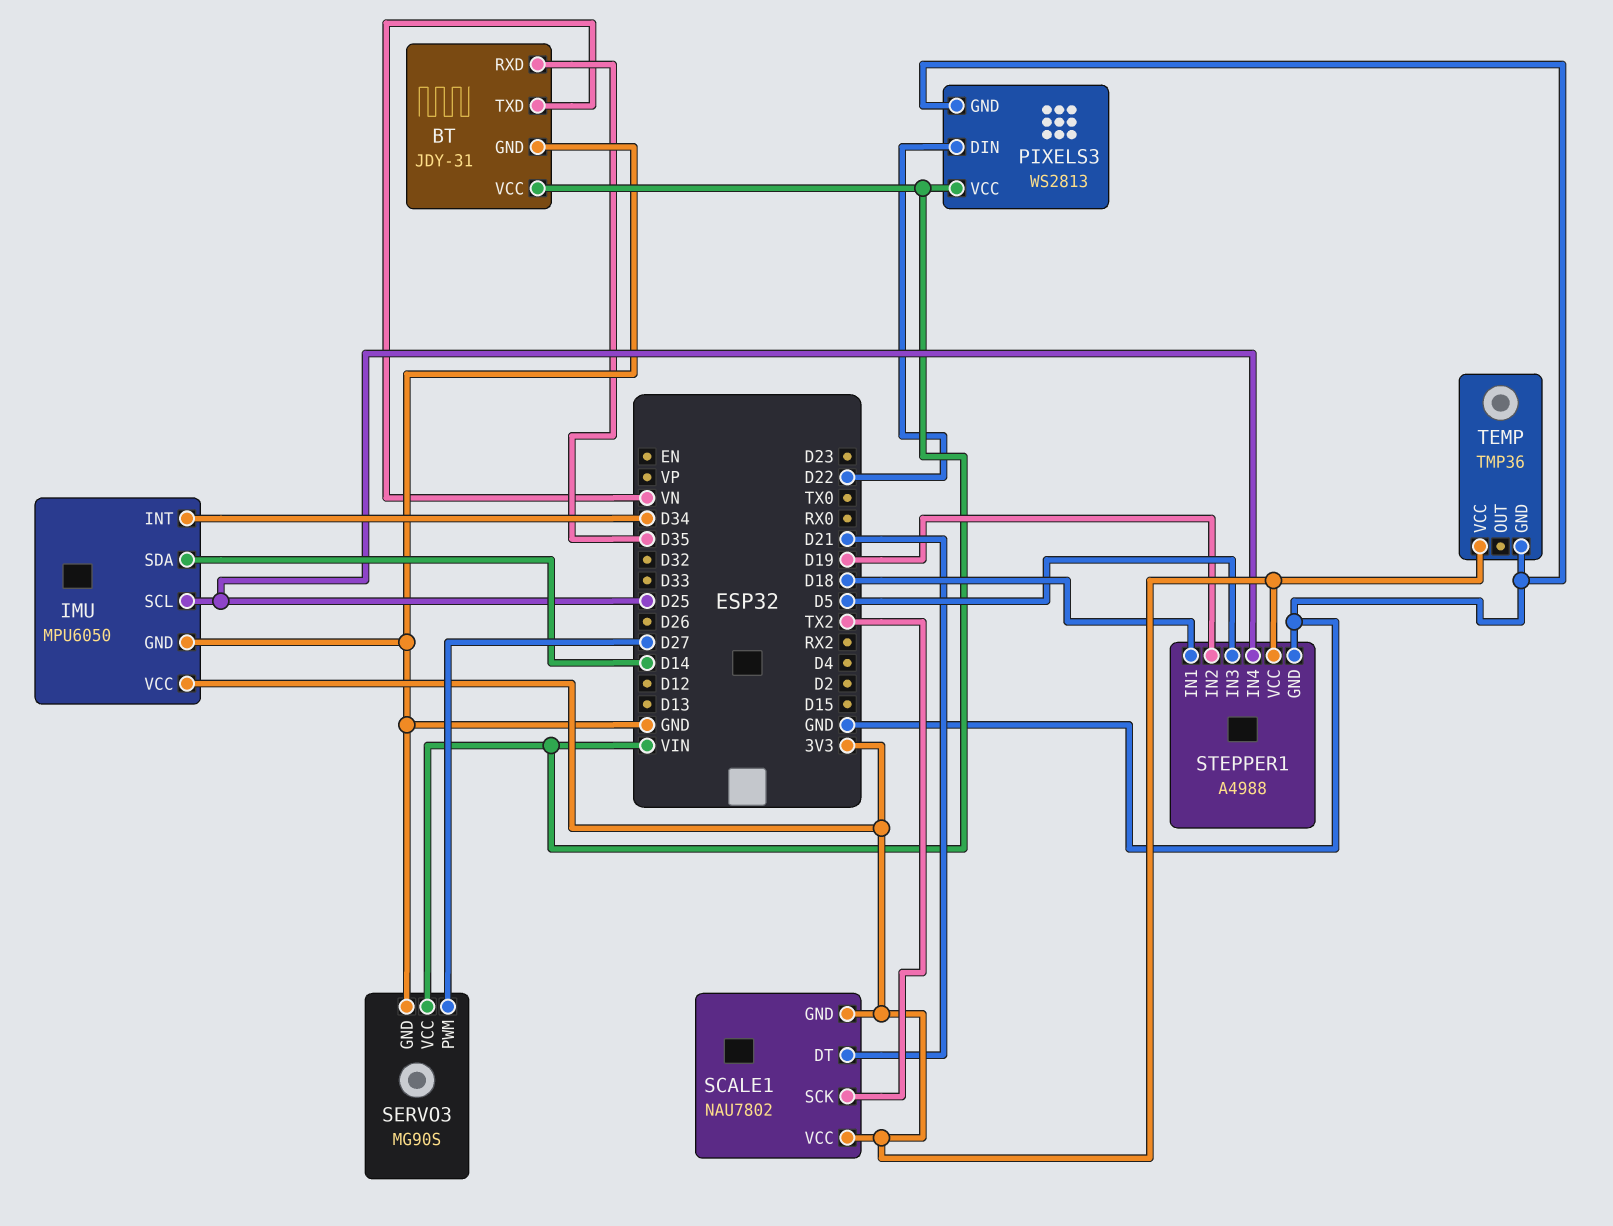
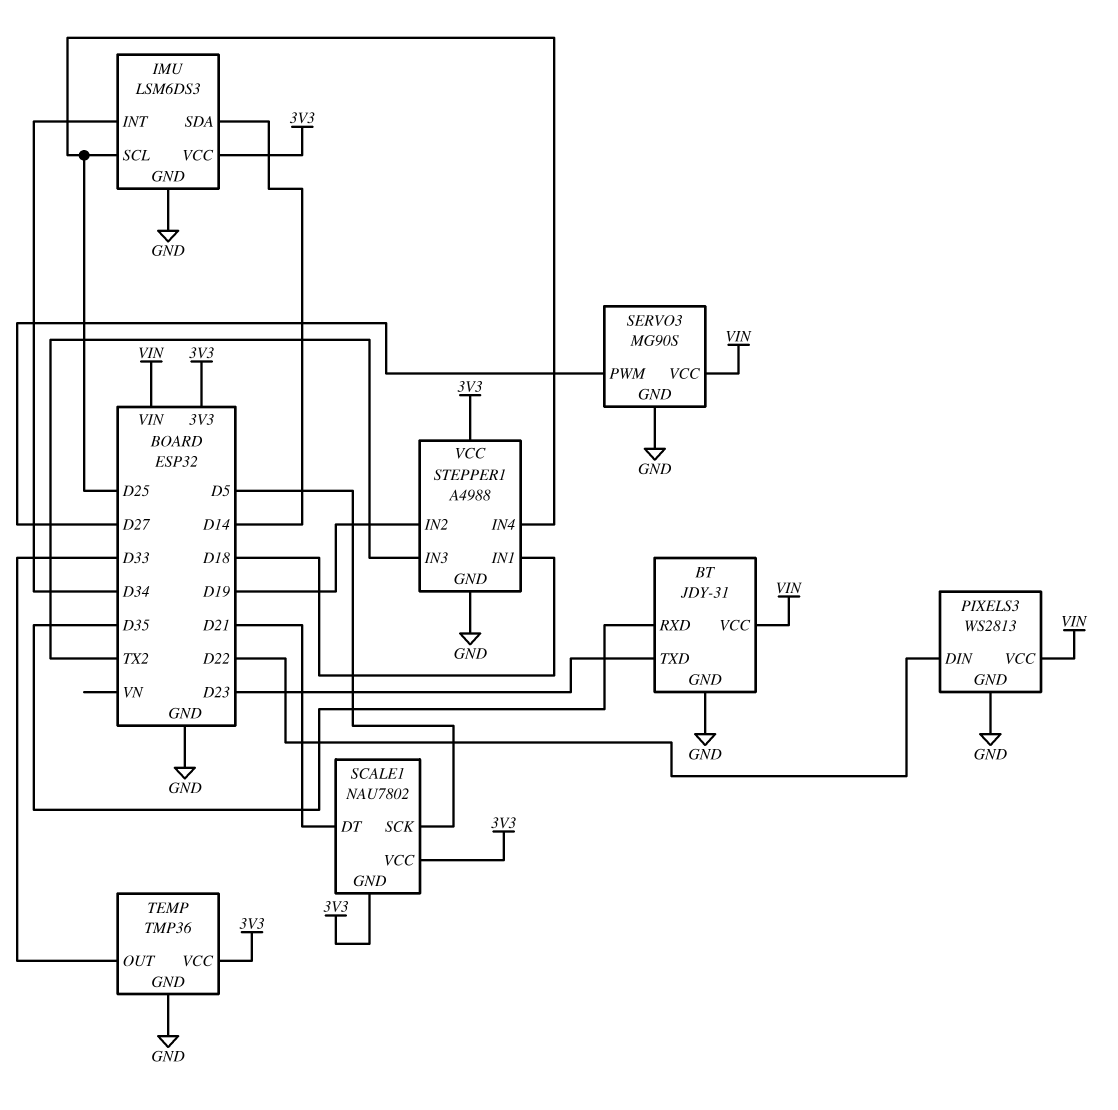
BT pin TXD: VN -> D23
IMU: MPU6050 -> LSM6DS3
SCALE1 pin SCK: TX2 -> D5
STEPPER1 pin IN3: D5 -> TX2
TEMP pin OUT: none -> D33

